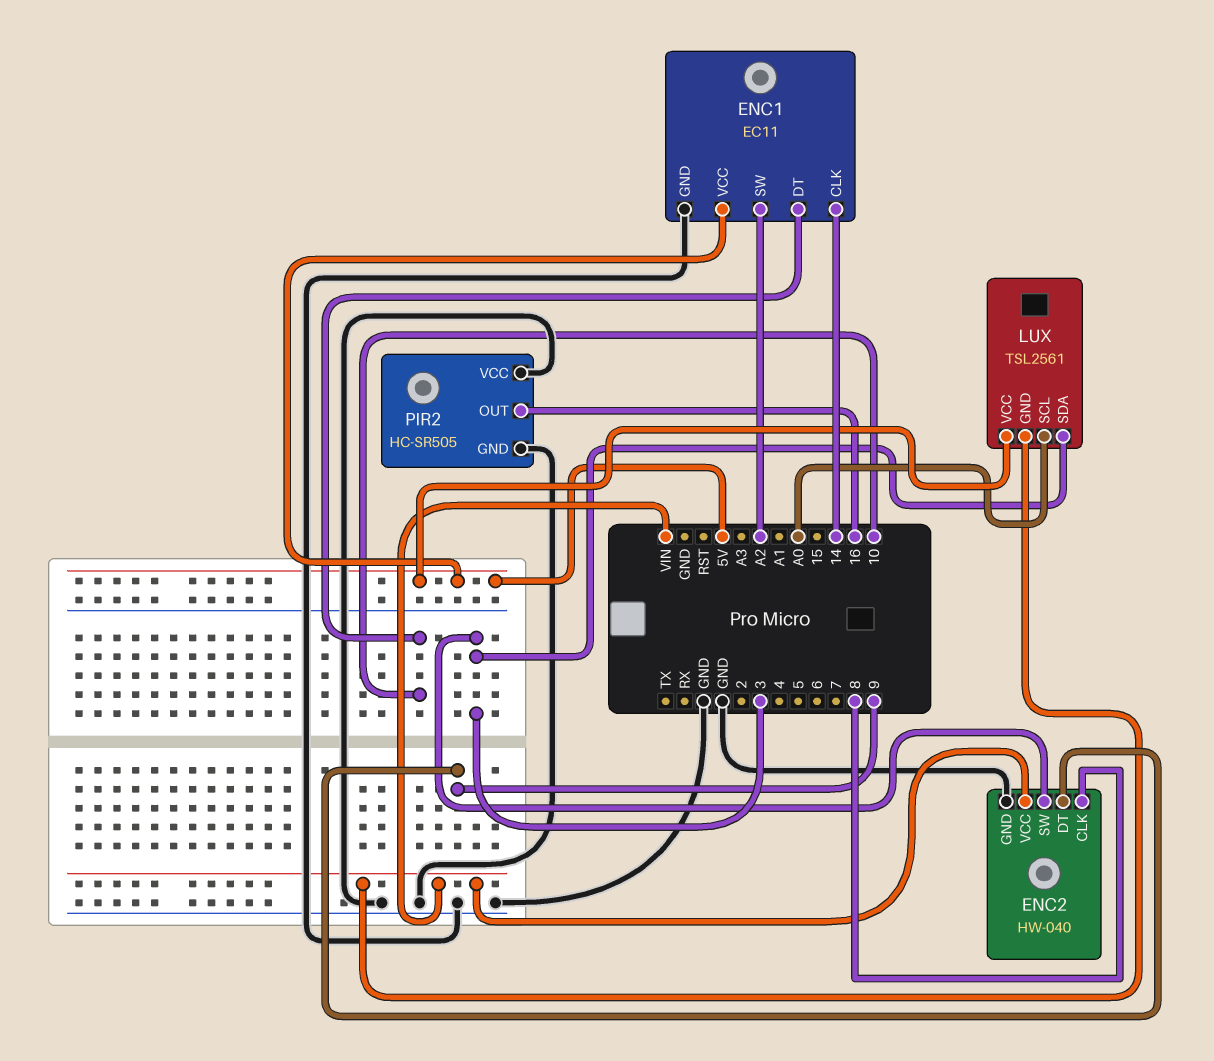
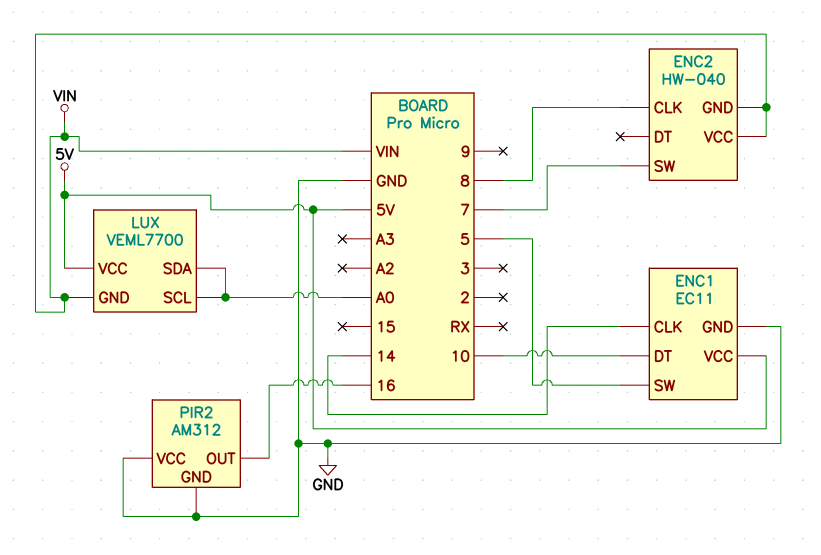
ENC1 pin SW: A2 -> 5
ENC2 pin DT: 9 -> none
ENC2 pin GND: GND -> VIN
ENC2 pin SW: 3 -> 7
LUX: TSL2561 -> VEML7700
LUX pin SDA: 3 -> A0
PIR2: HC-SR505 -> AM312

